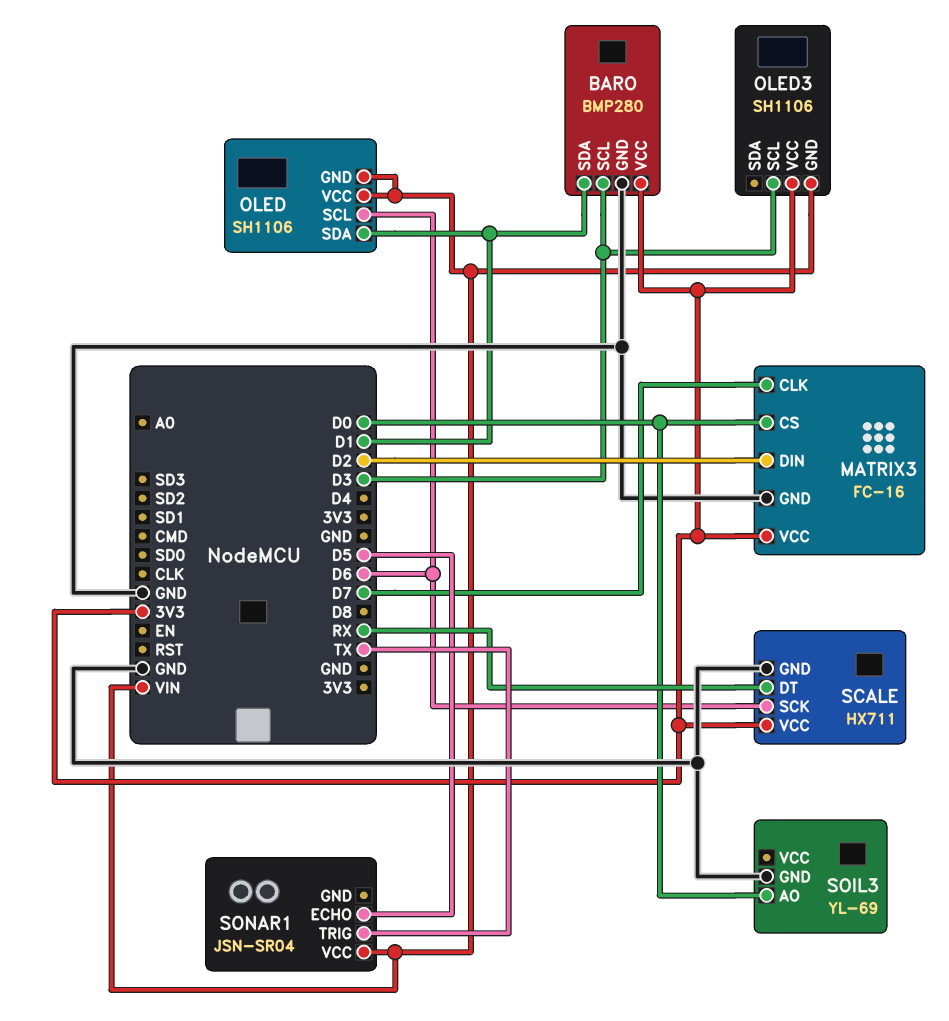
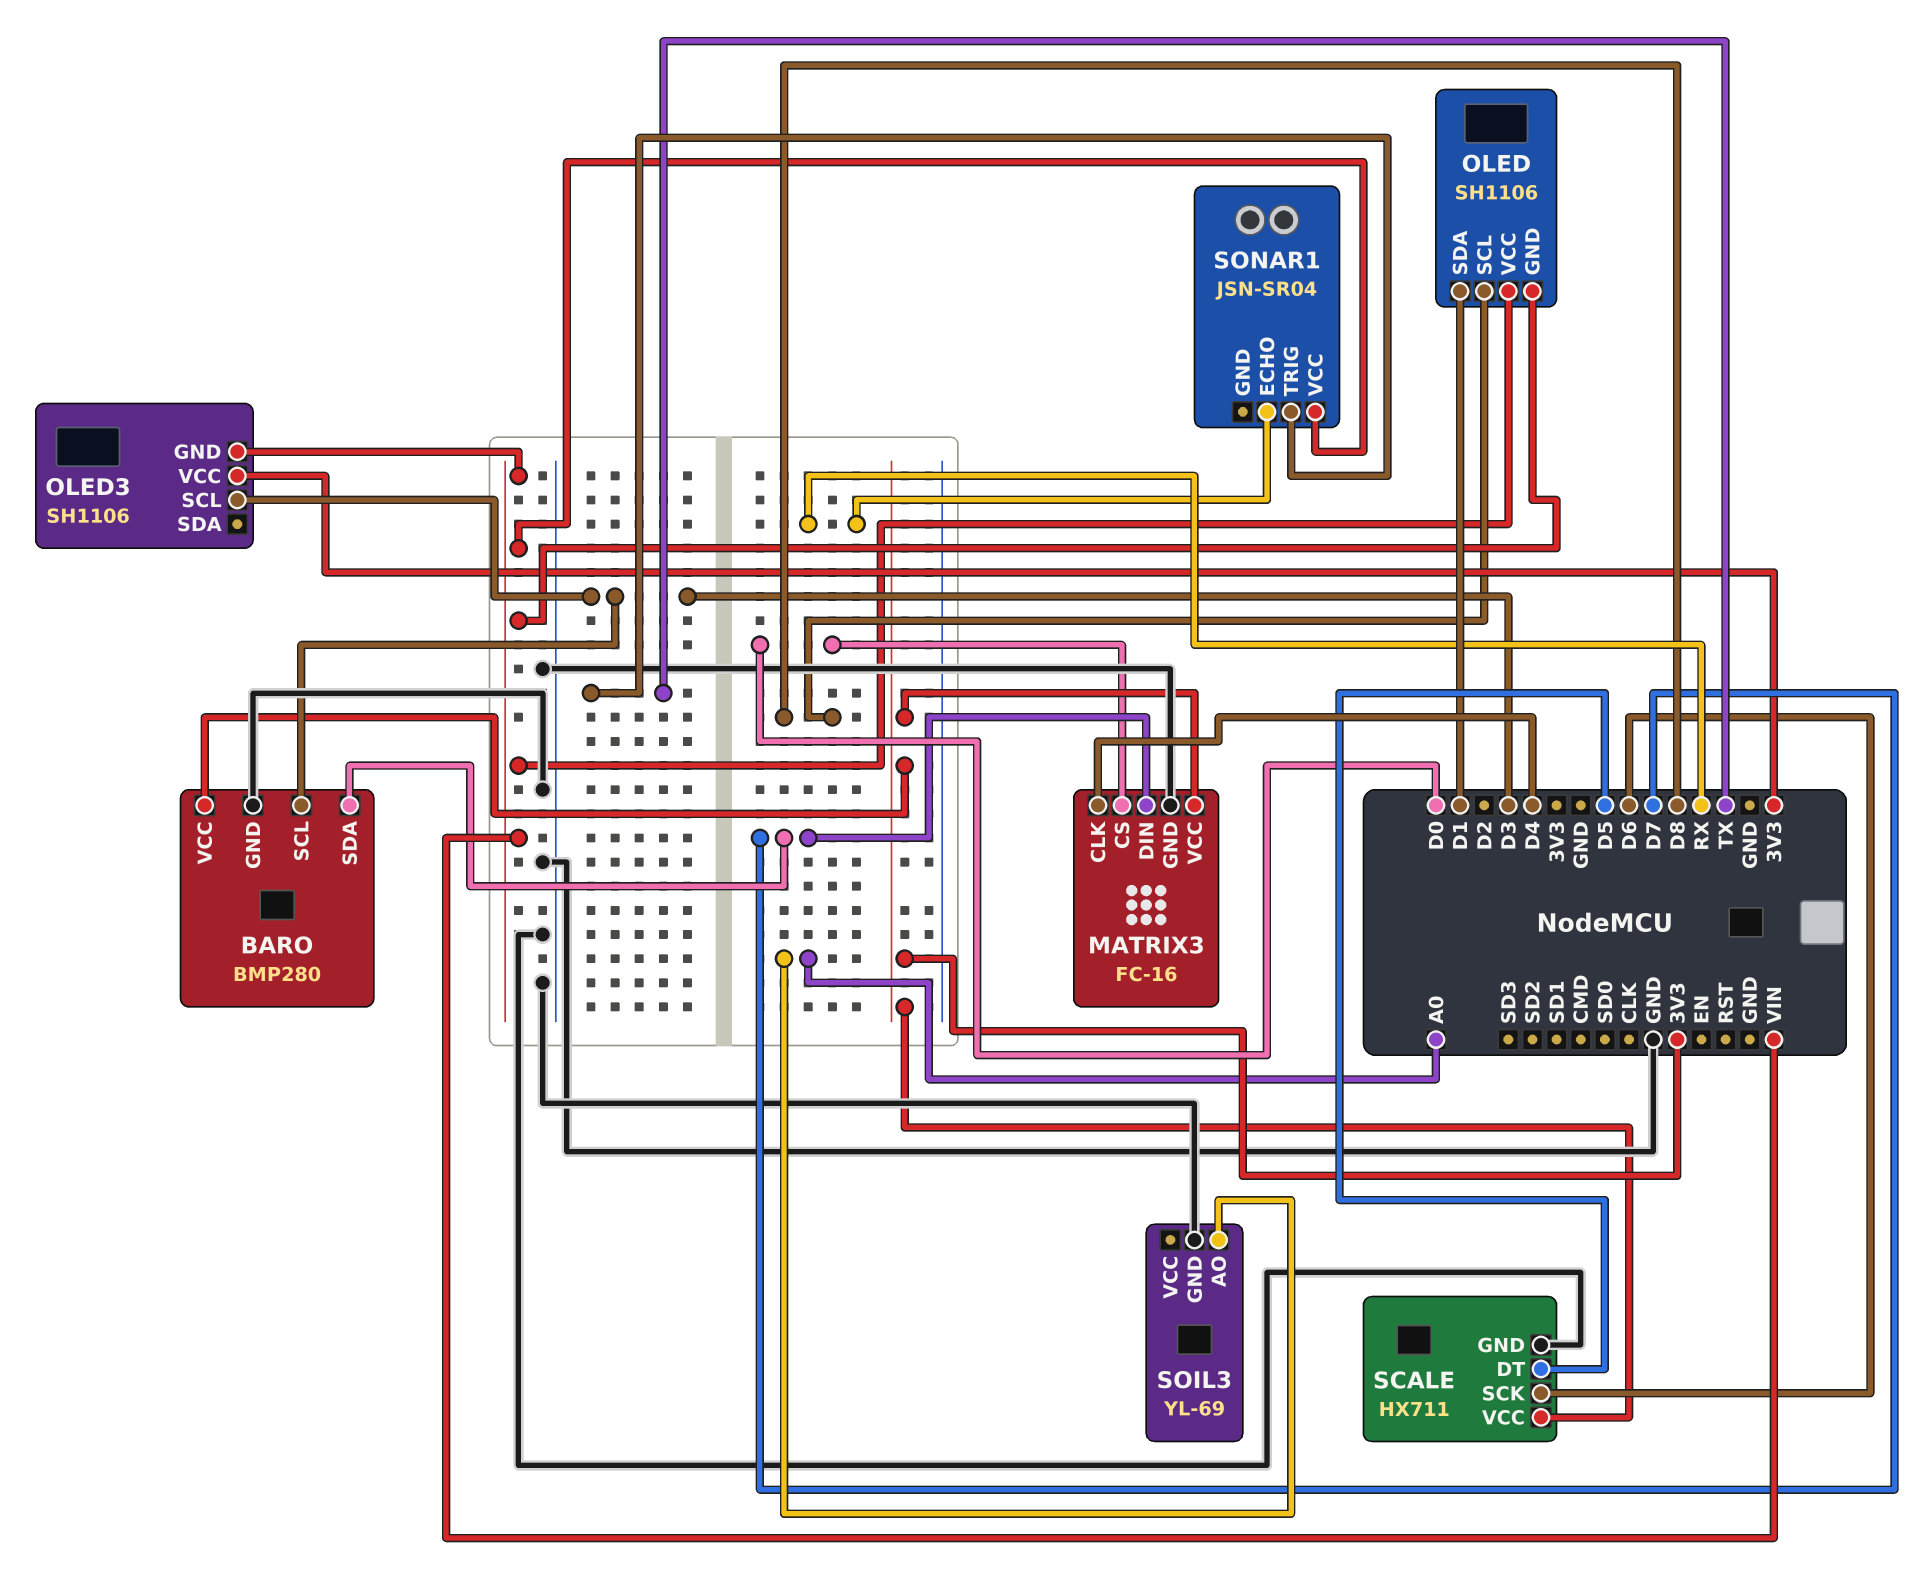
BARO pin SDA: D1 -> D7
MATRIX3 pin CLK: D7 -> D4
MATRIX3 pin DIN: D2 -> D7
OLED pin SCL: D6 -> D8
SCALE pin DT: RX -> D5
SOIL3 pin AO: D0 -> A0
SONAR1 pin ECHO: D5 -> RX

